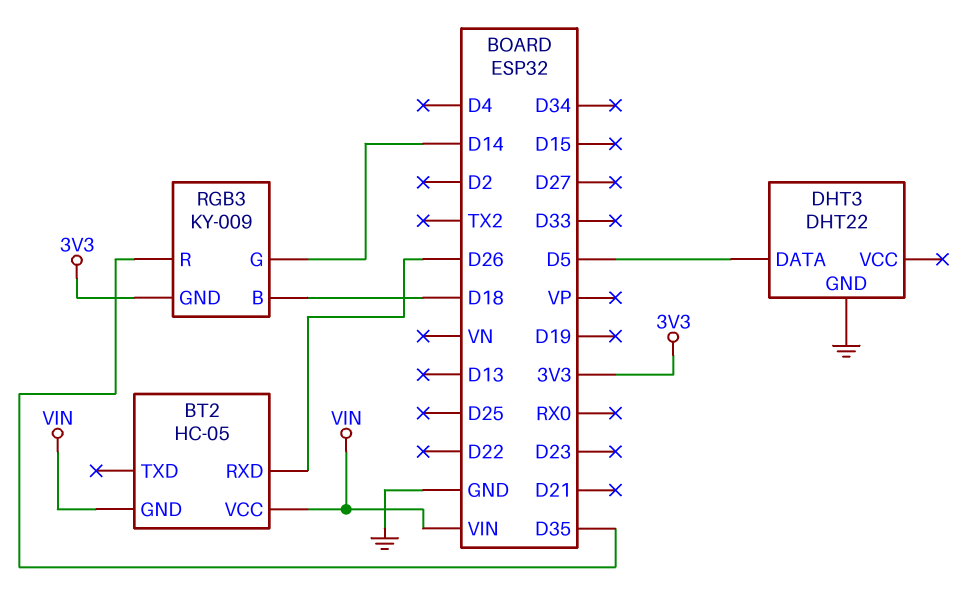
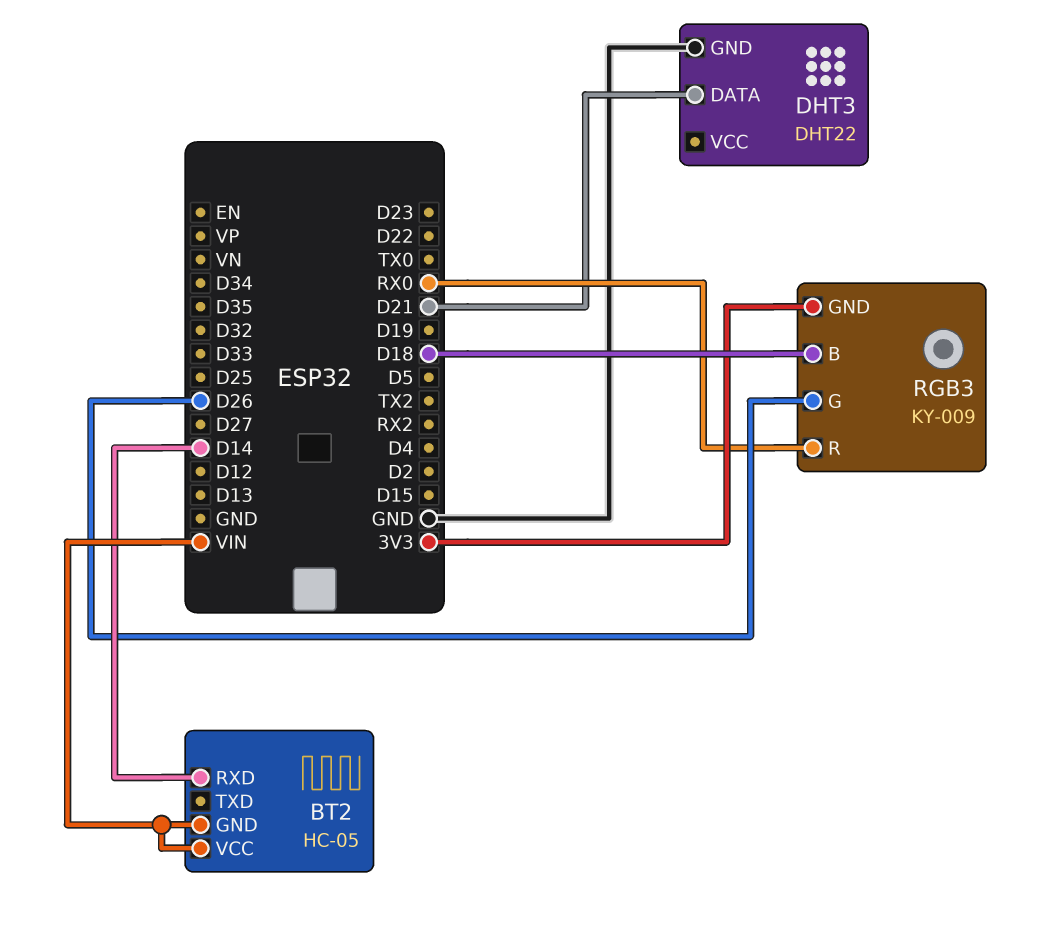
BT2 pin RXD: D26 -> D14
DHT3 pin DATA: D5 -> D21
RGB3 pin G: D14 -> D26
RGB3 pin R: D35 -> RX0

